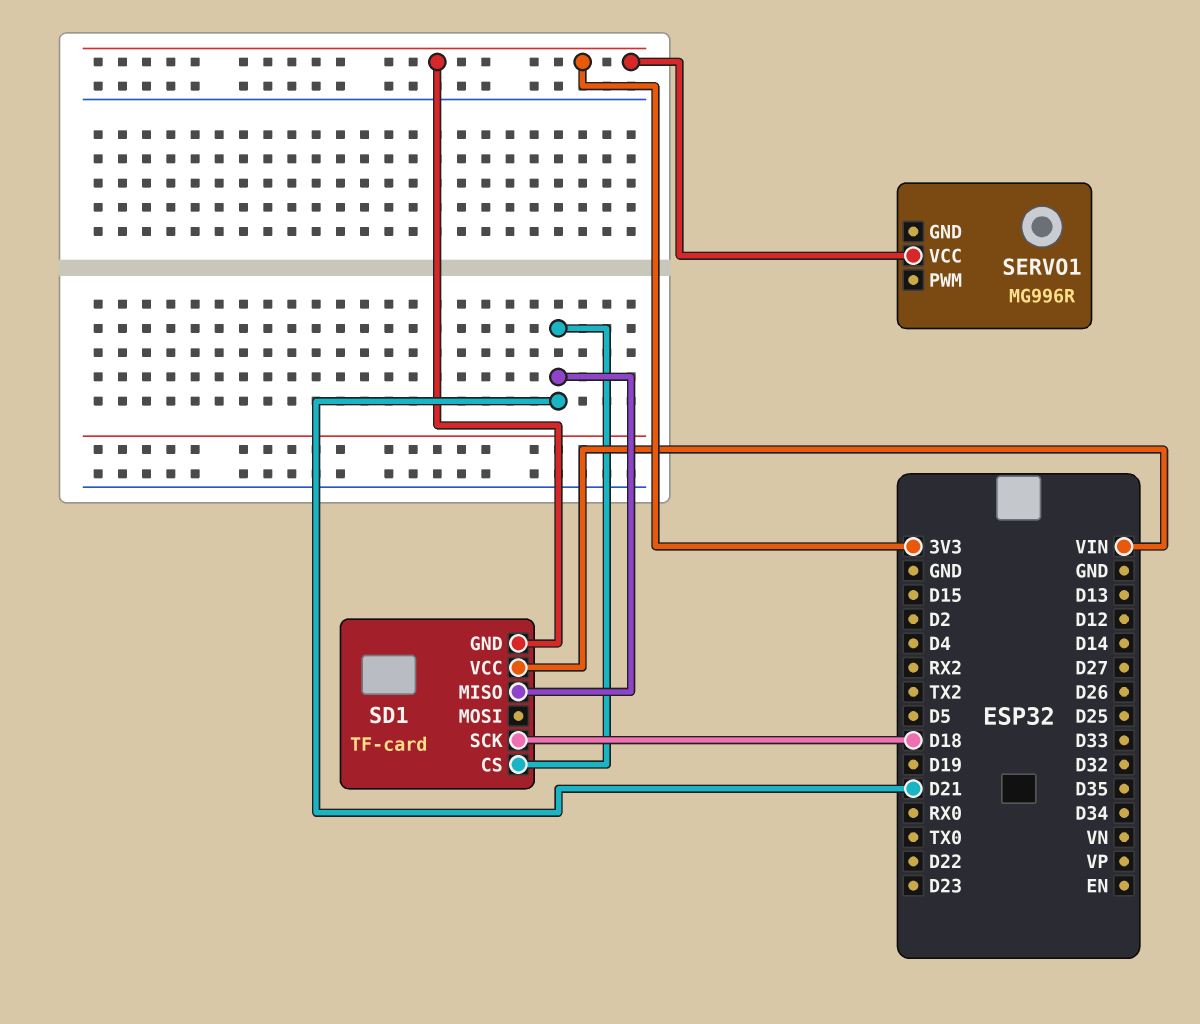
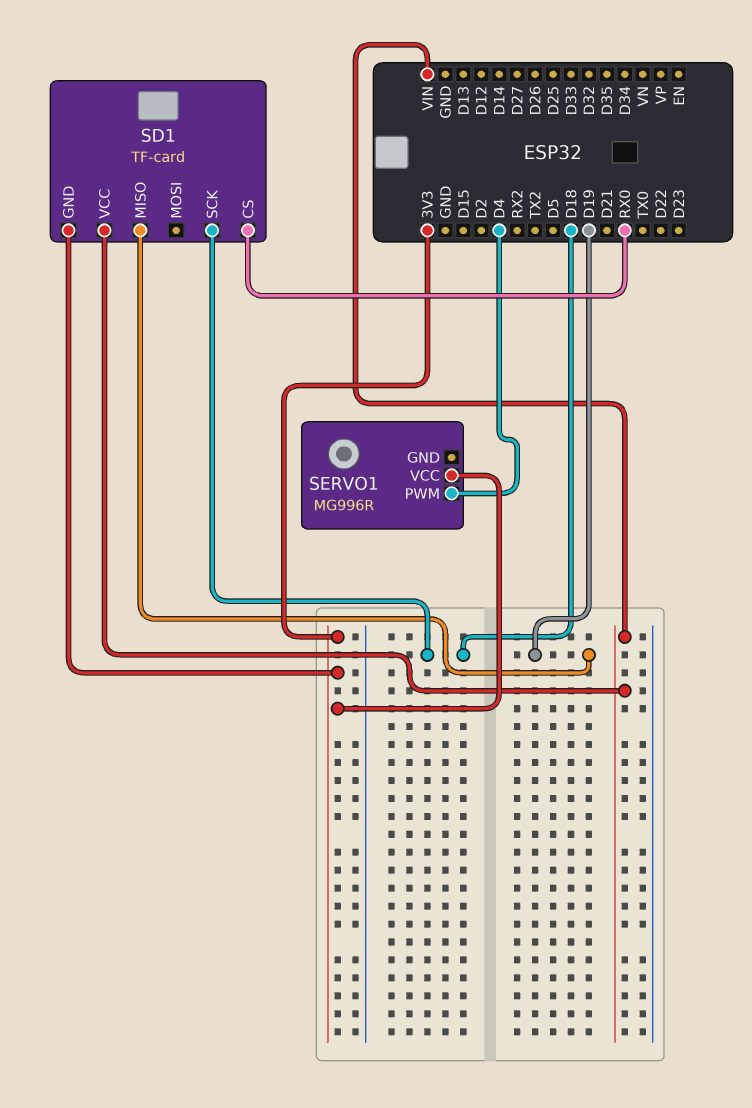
SD1 pin CS: D21 -> RX0
SD1 pin MISO: D21 -> D19
SERVO1 pin PWM: none -> D4

